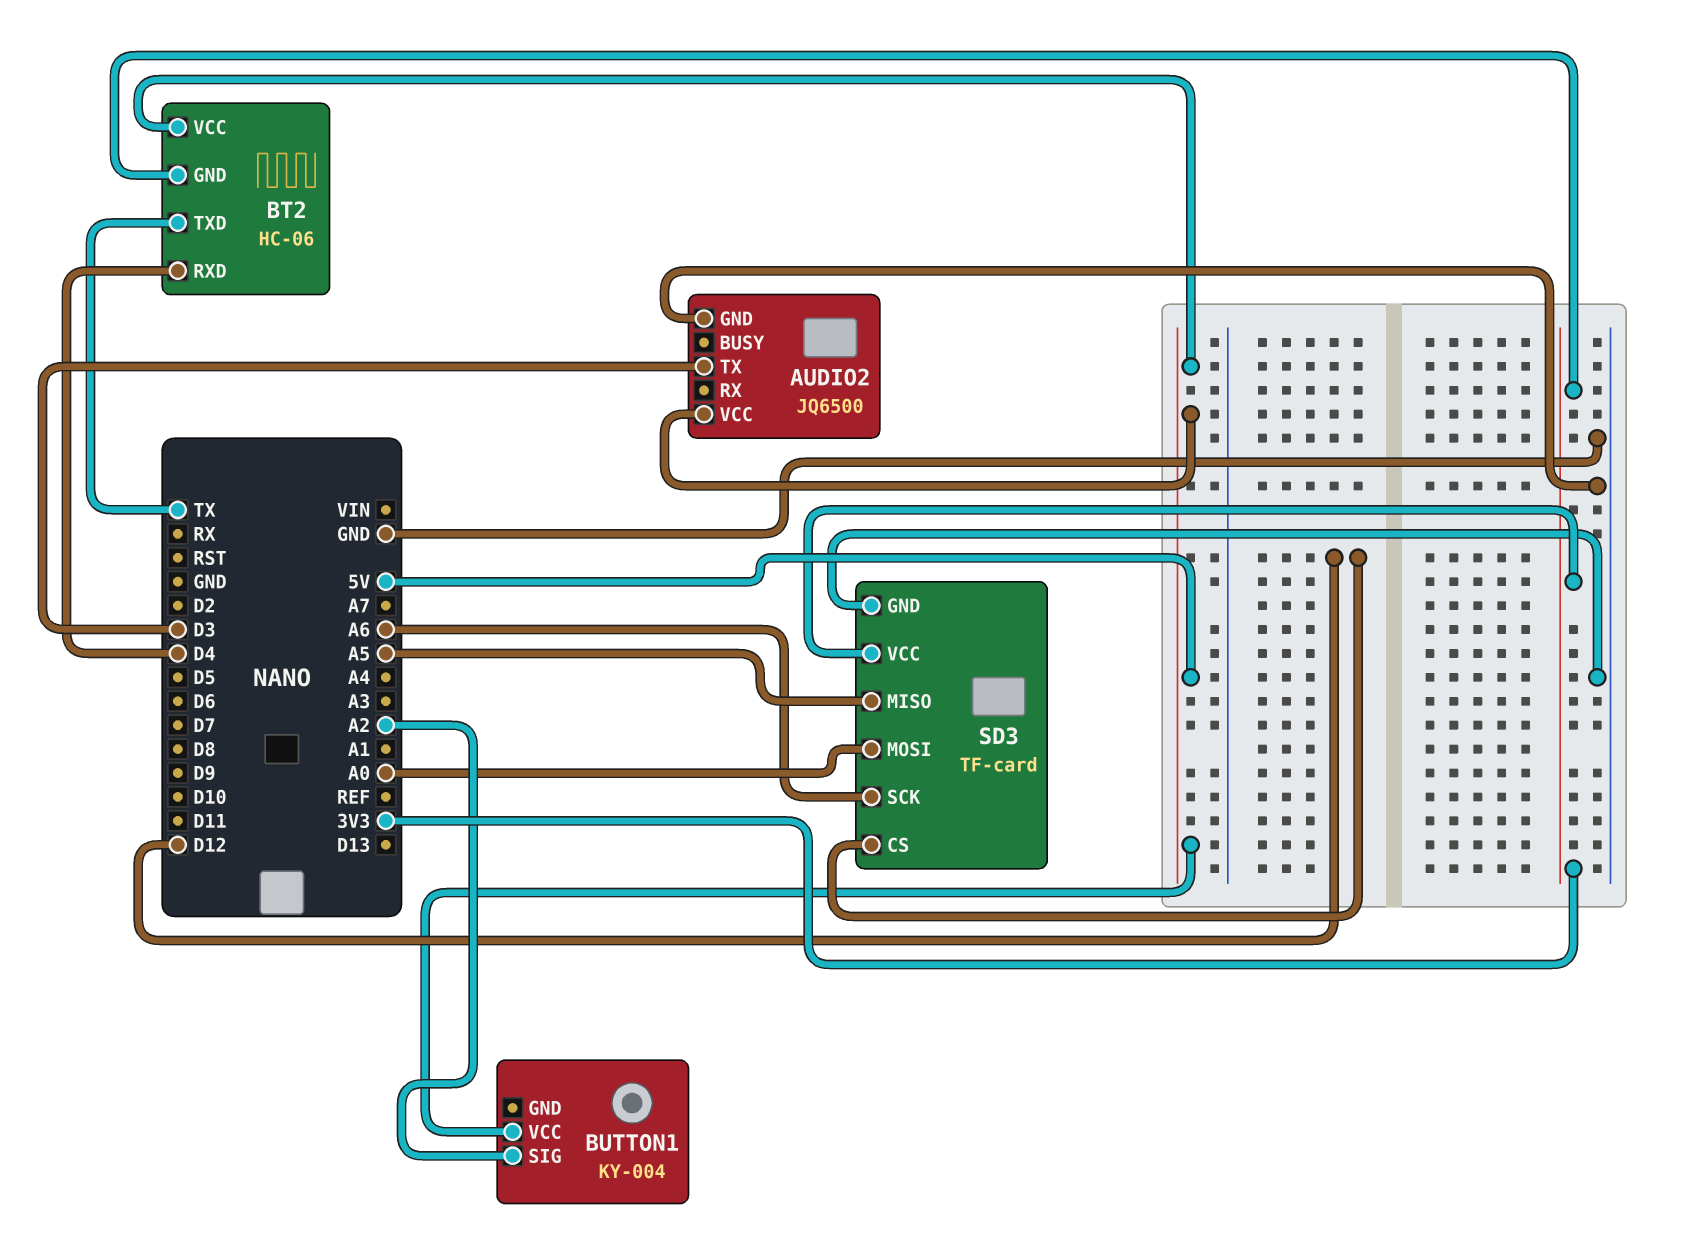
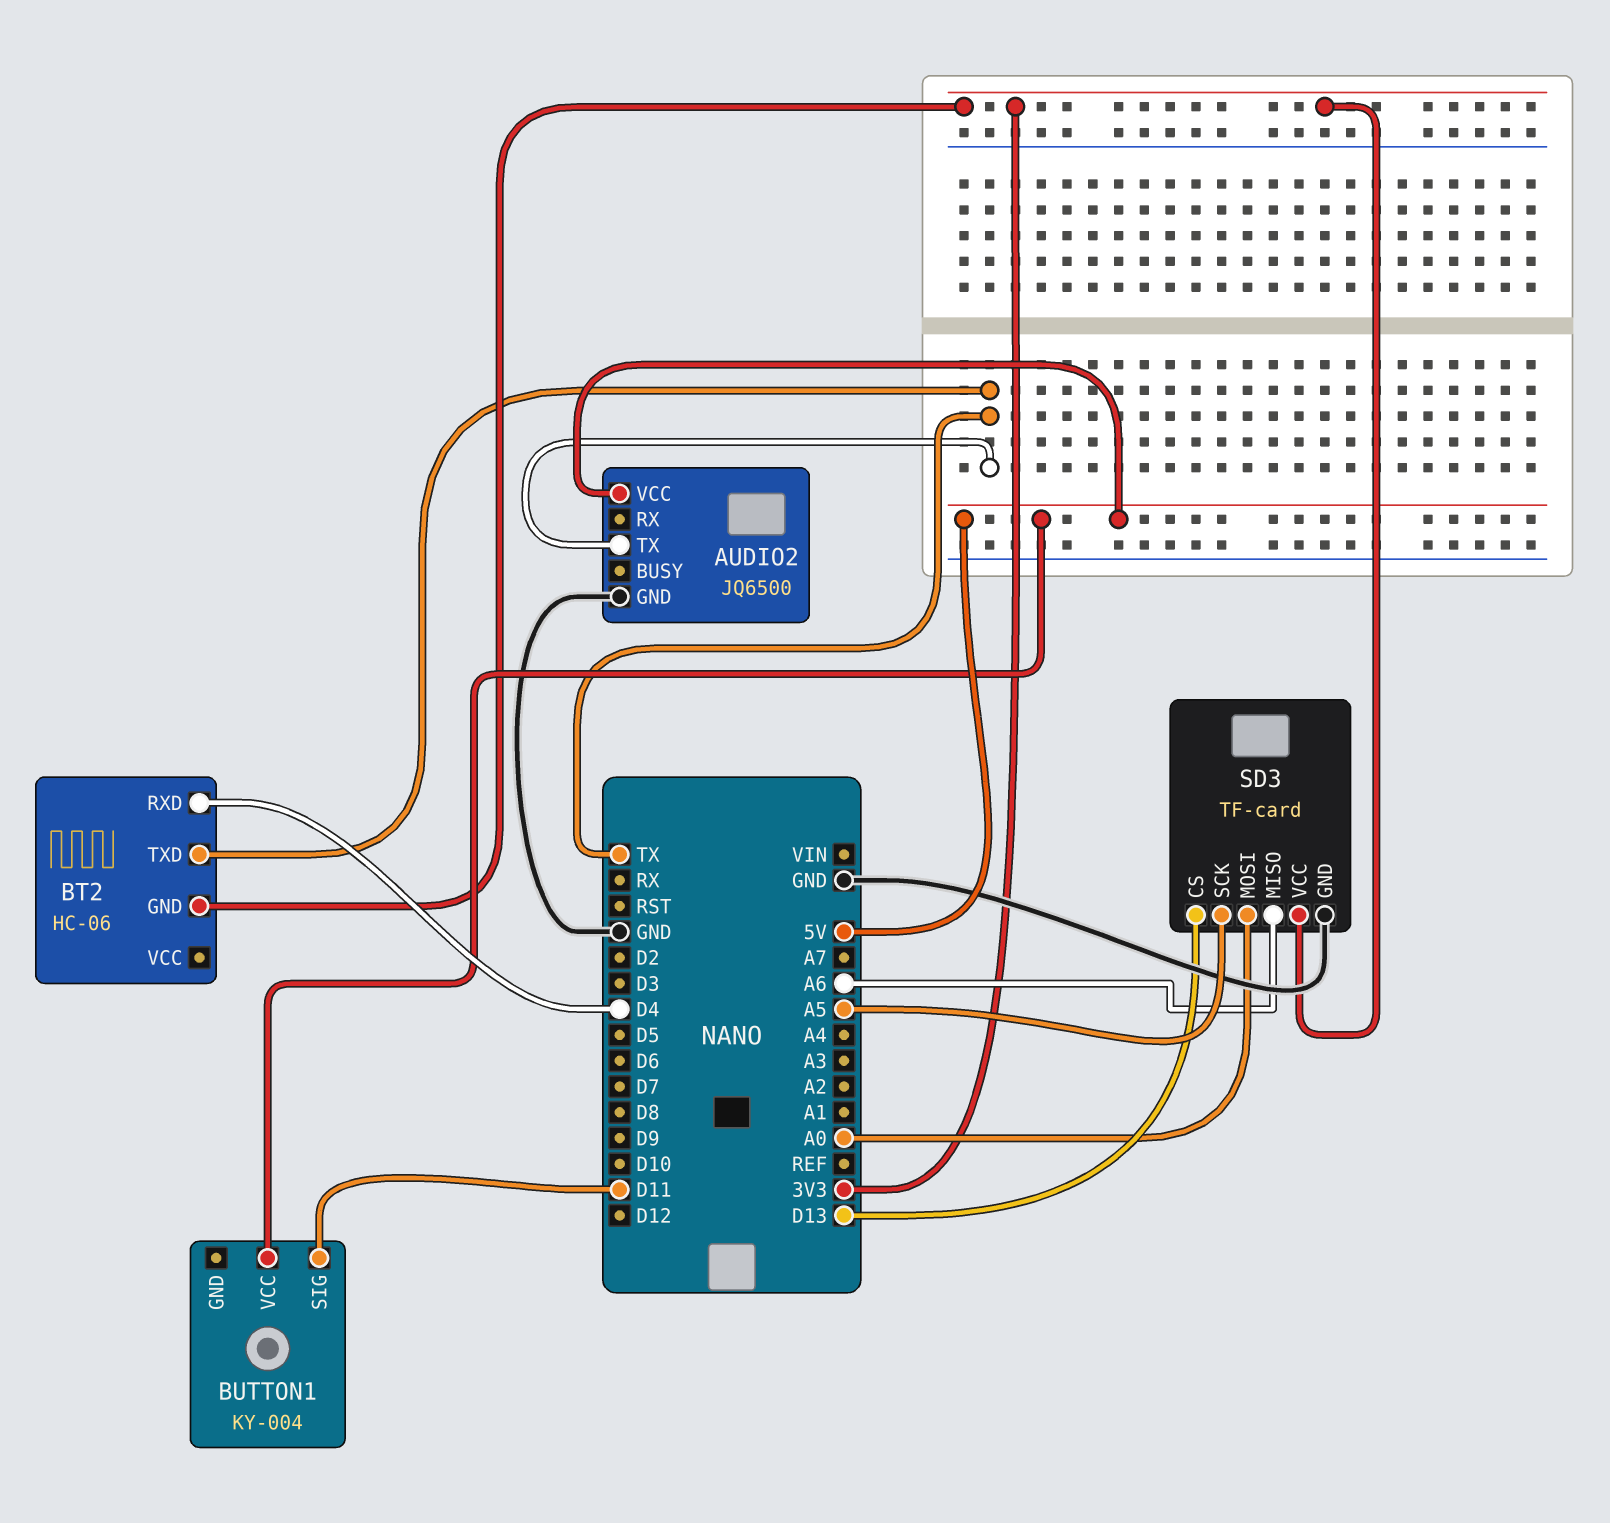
AUDIO2 pin TX: D3 -> TX
BT2 pin VCC: 5V -> none
BUTTON1 pin SIG: A2 -> D11
SD3 pin CS: D12 -> D13
SD3 pin MISO: A5 -> A6
SD3 pin SCK: A6 -> A5

